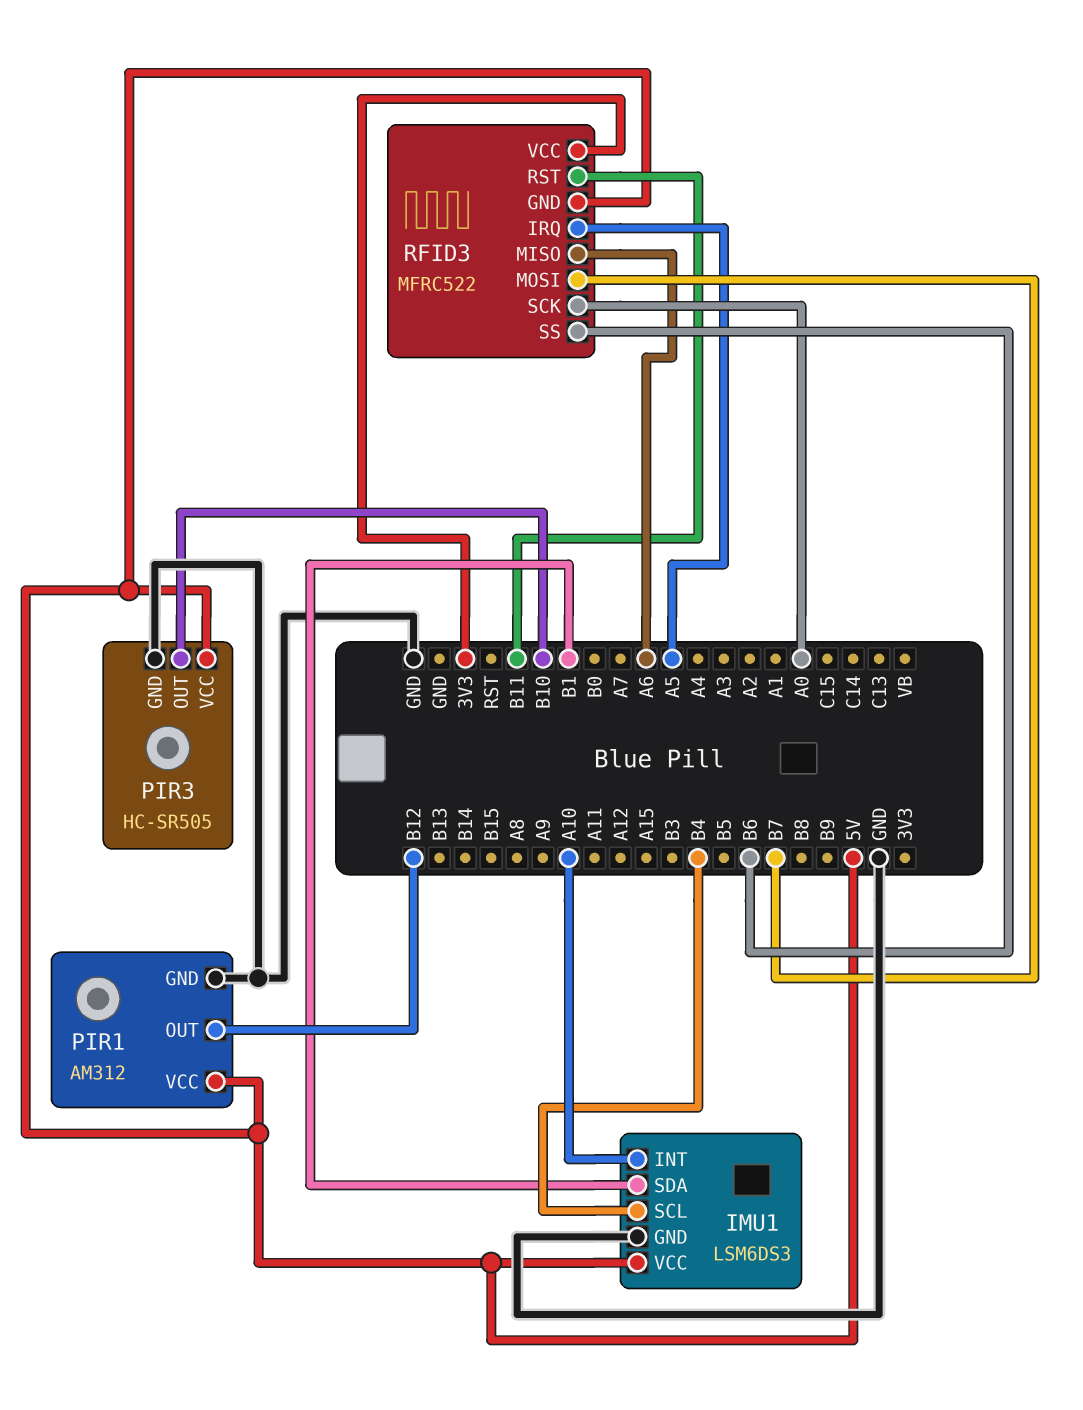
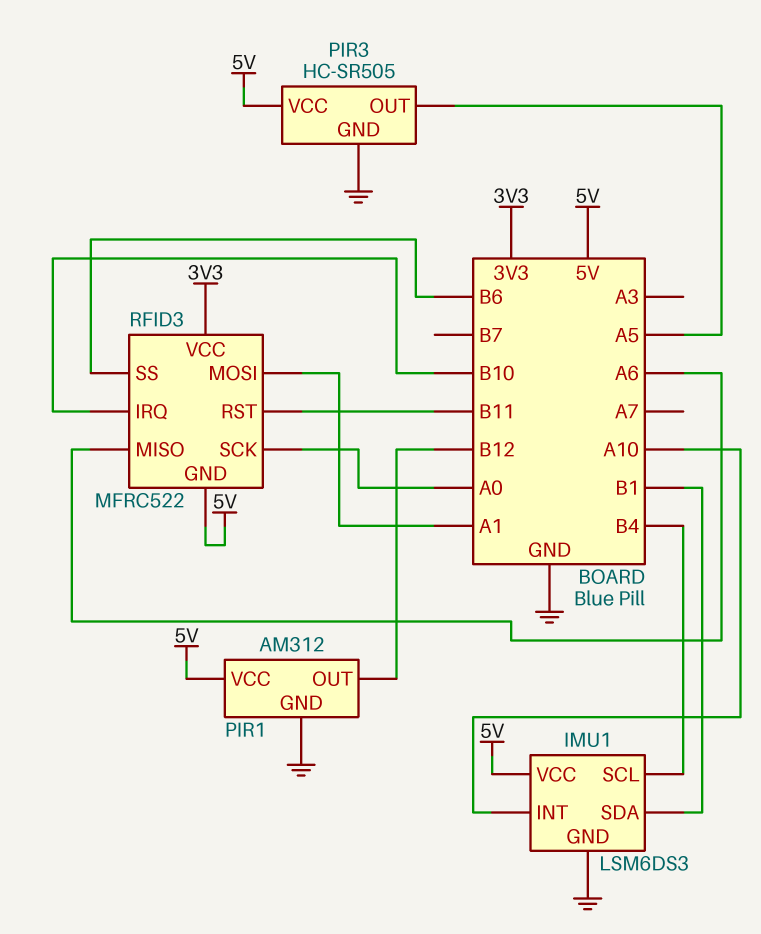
PIR3 pin OUT: B10 -> A5
RFID3 pin IRQ: A5 -> B10
RFID3 pin MOSI: B7 -> A1

